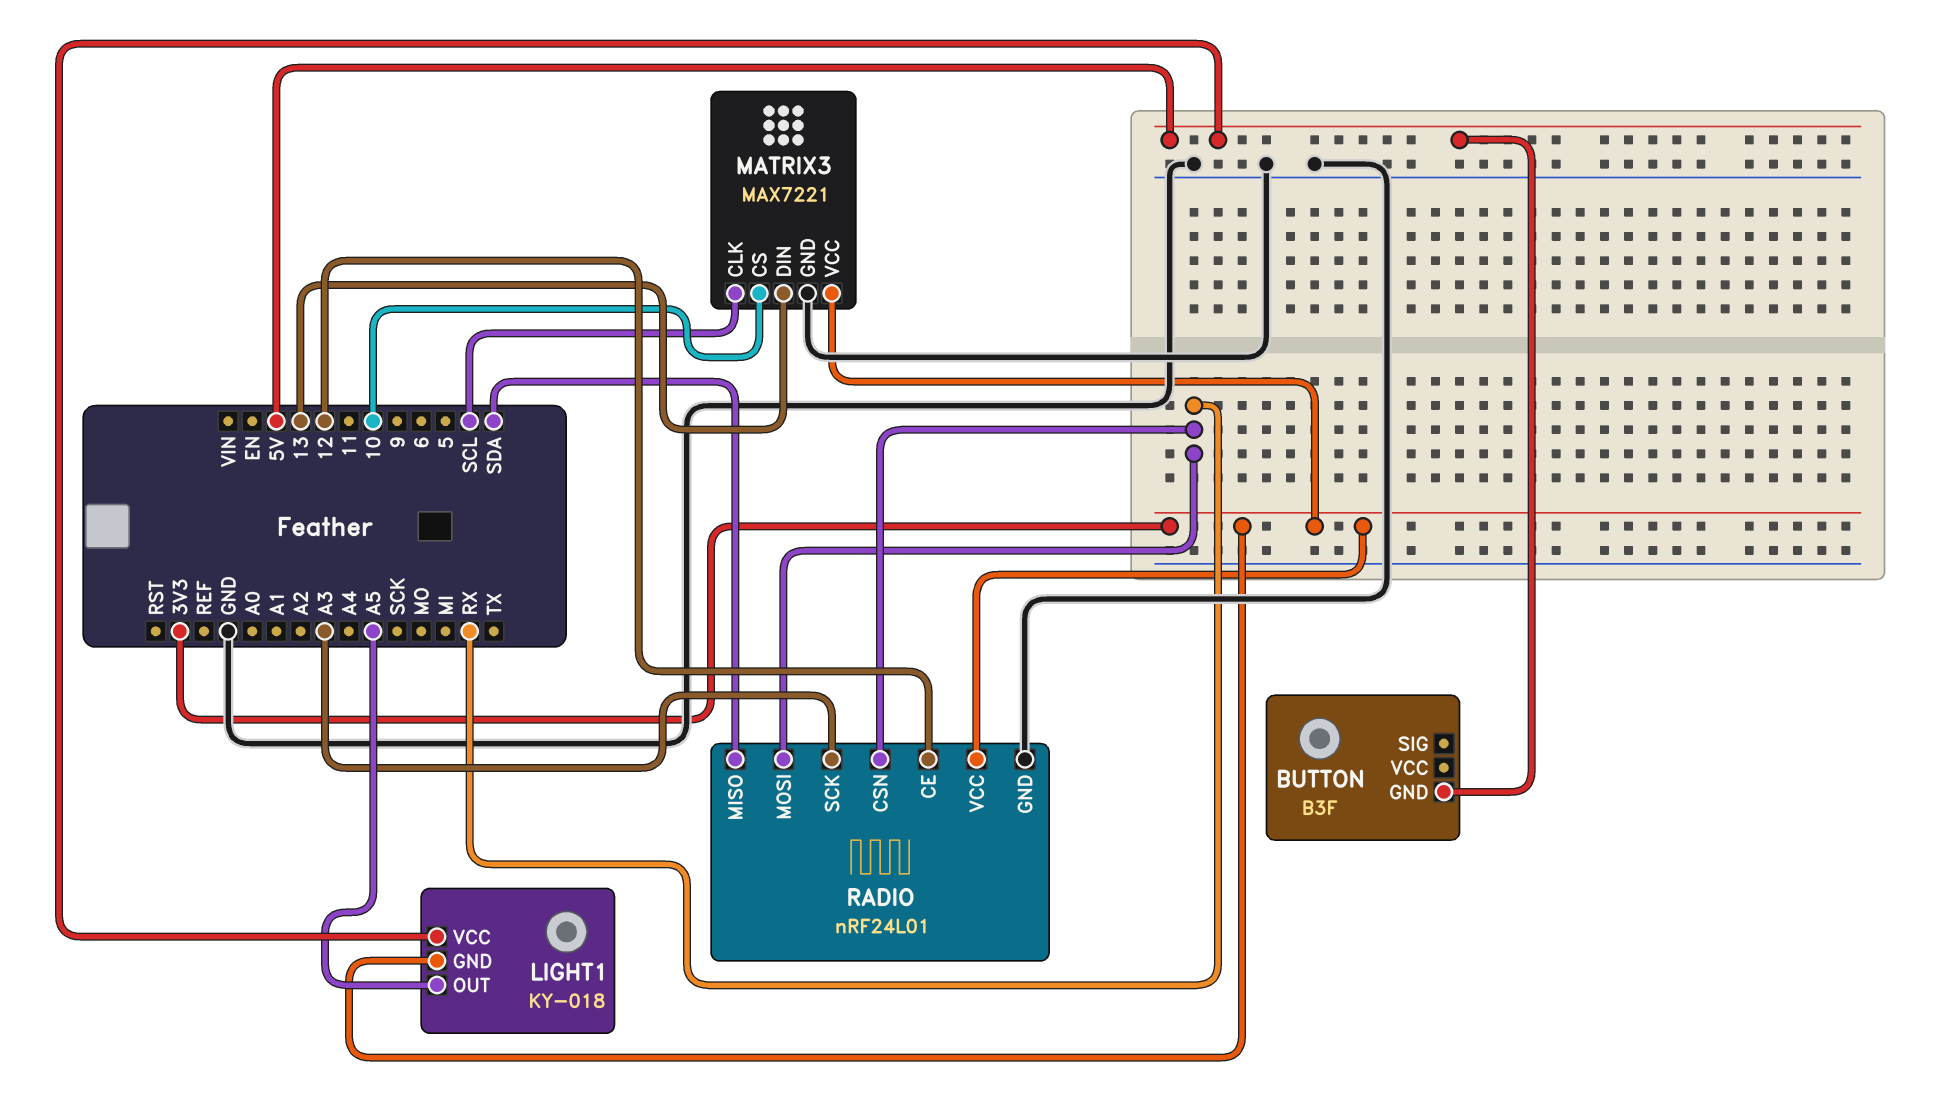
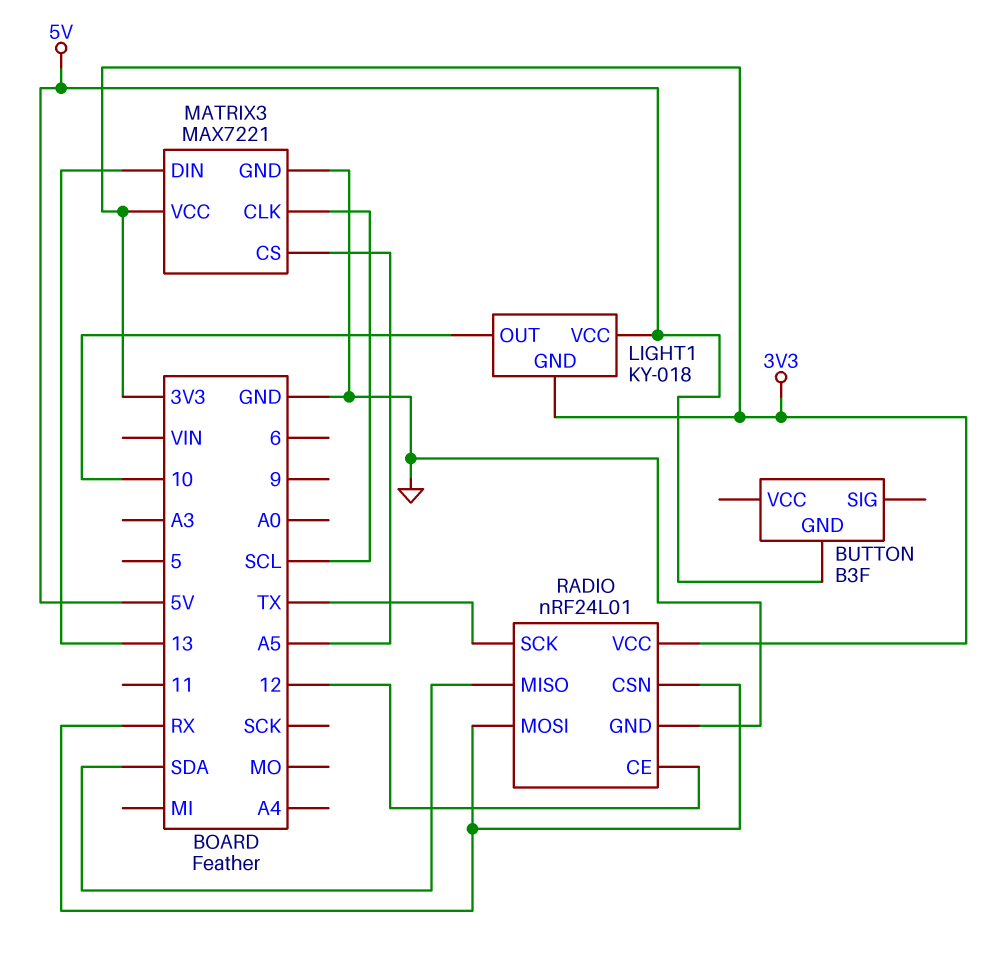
LIGHT1 pin OUT: A5 -> 10
MATRIX3 pin CS: 10 -> A5
RADIO pin SCK: A3 -> TX

